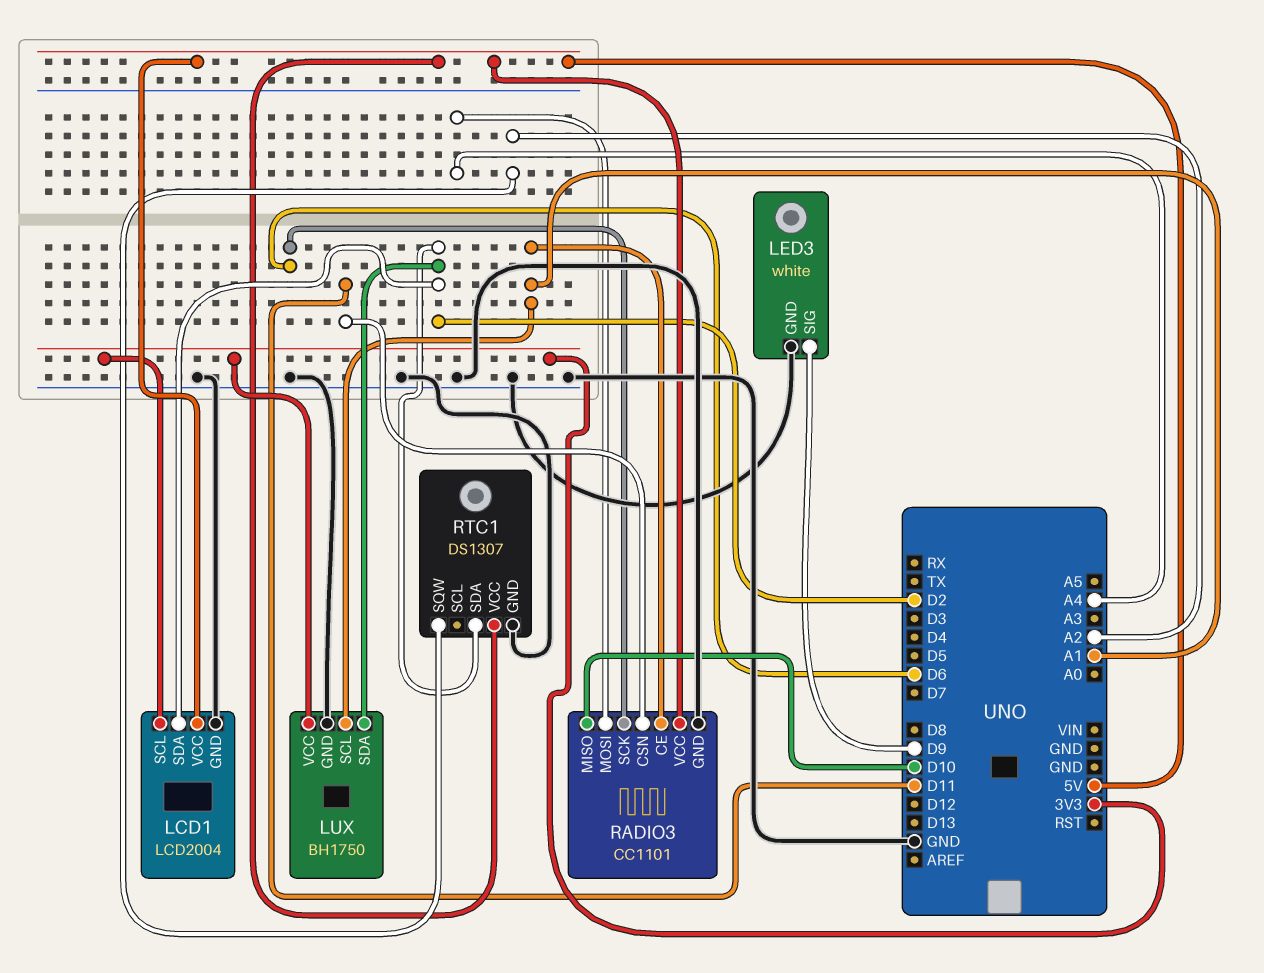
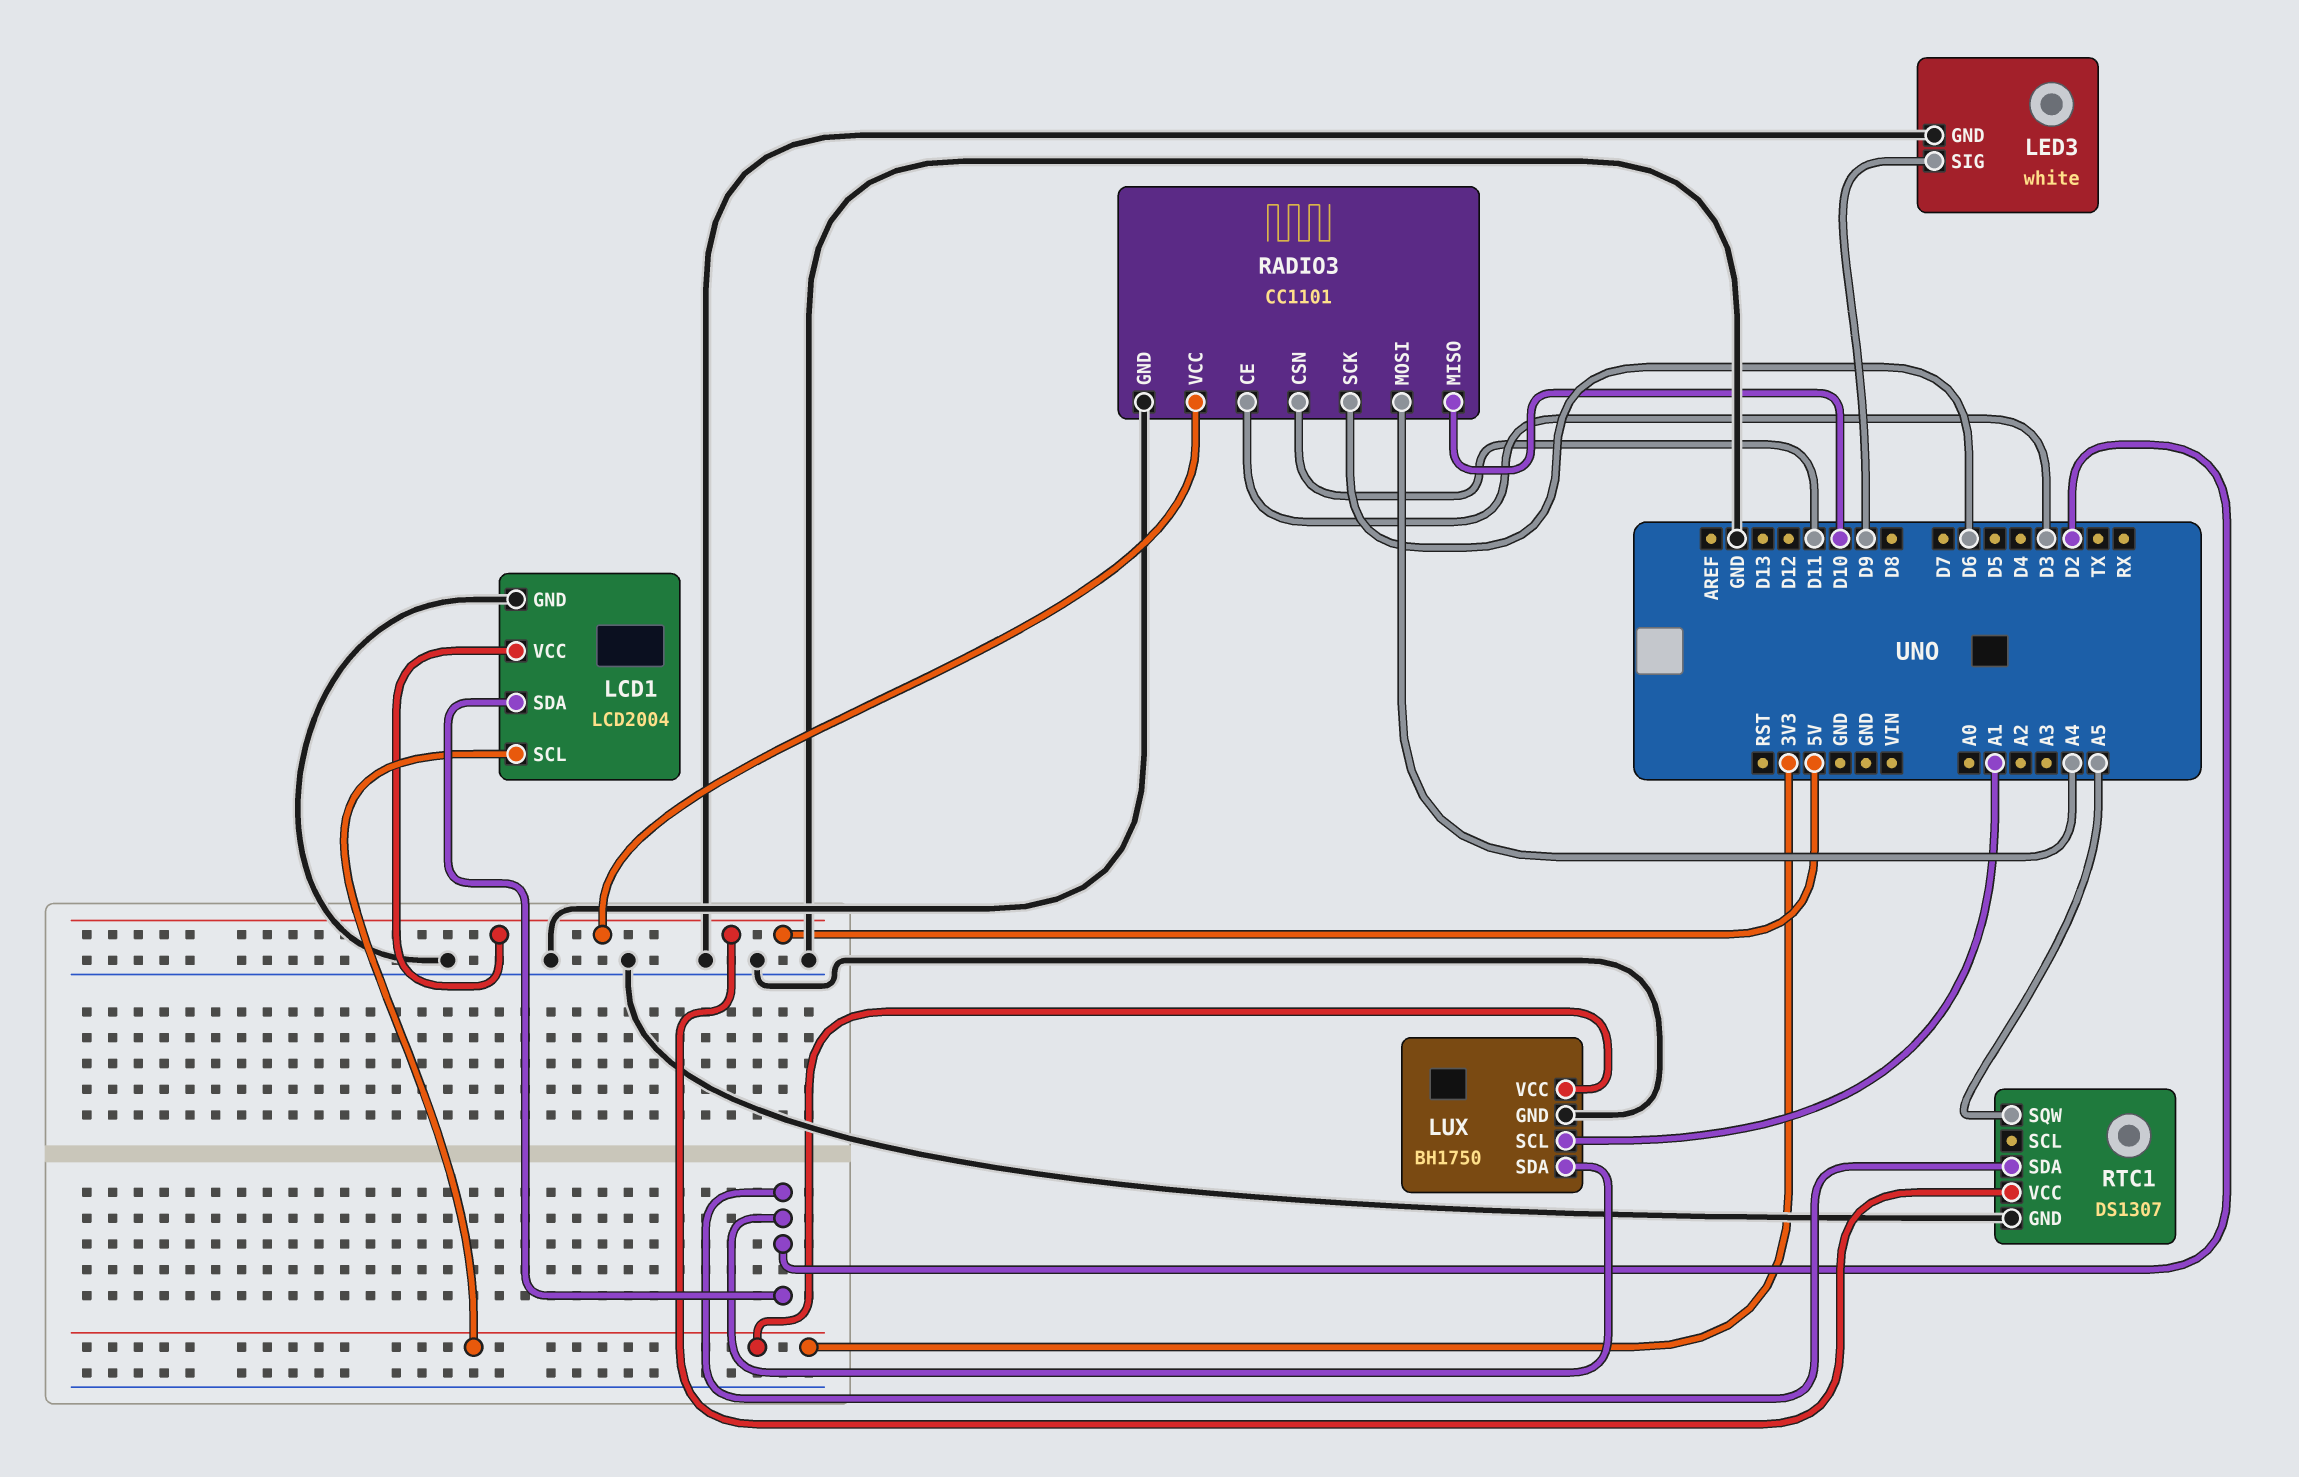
RADIO3 pin CE: A1 -> D3
RTC1 pin SQW: A2 -> A5

